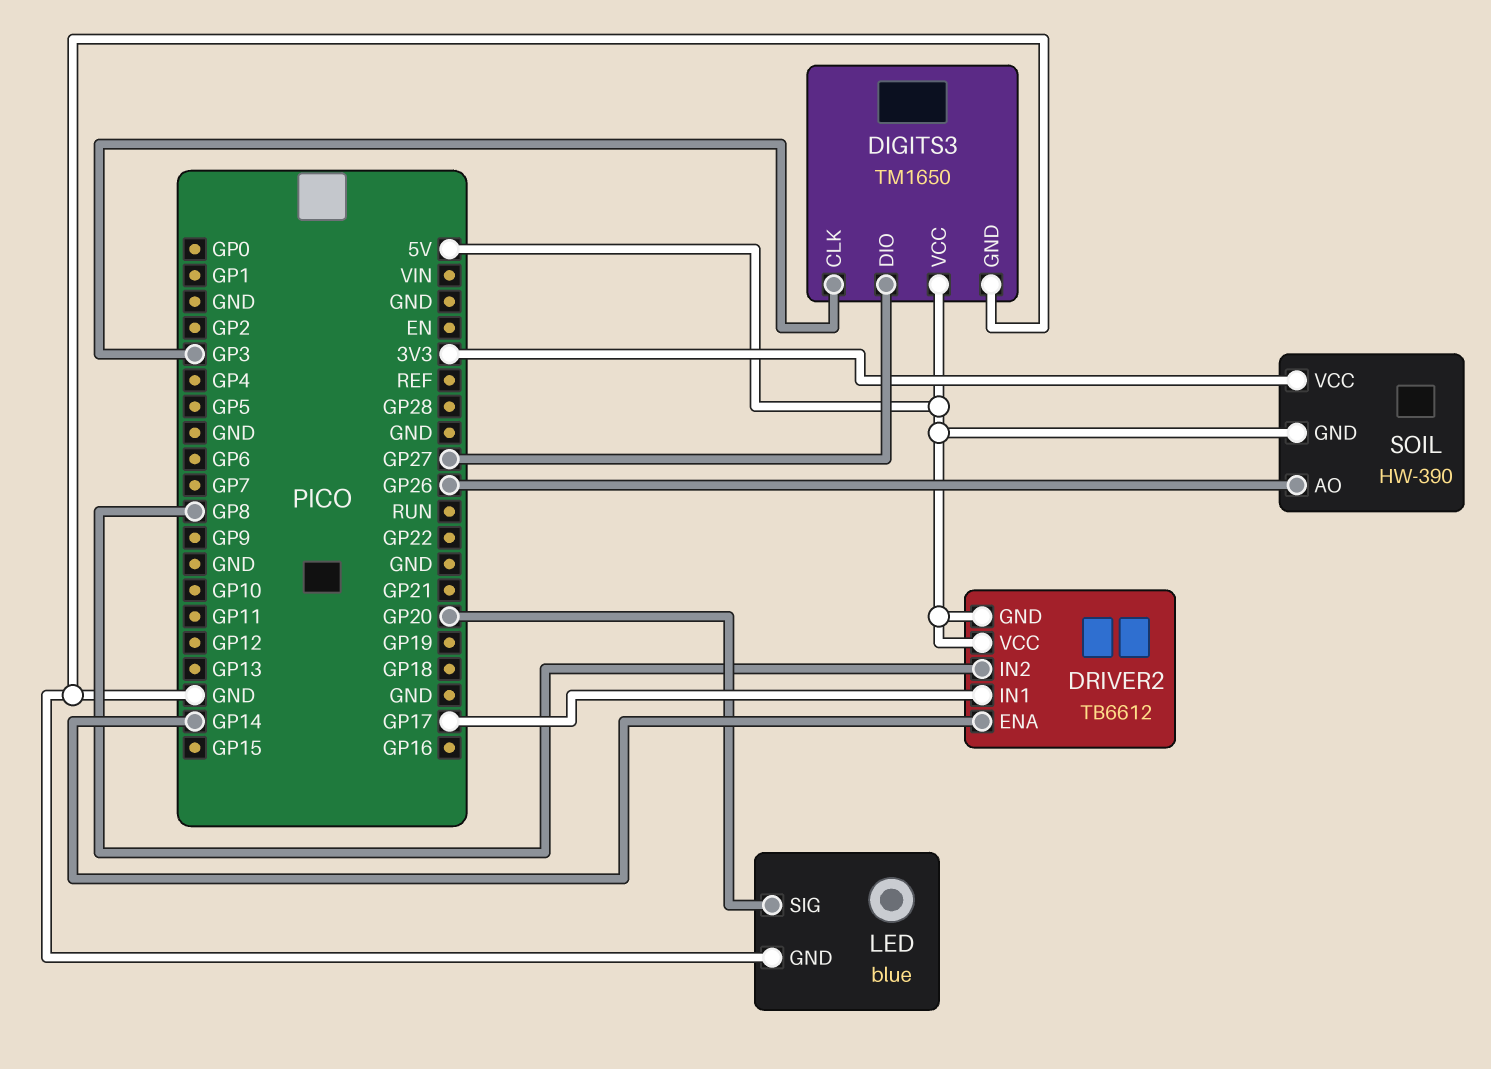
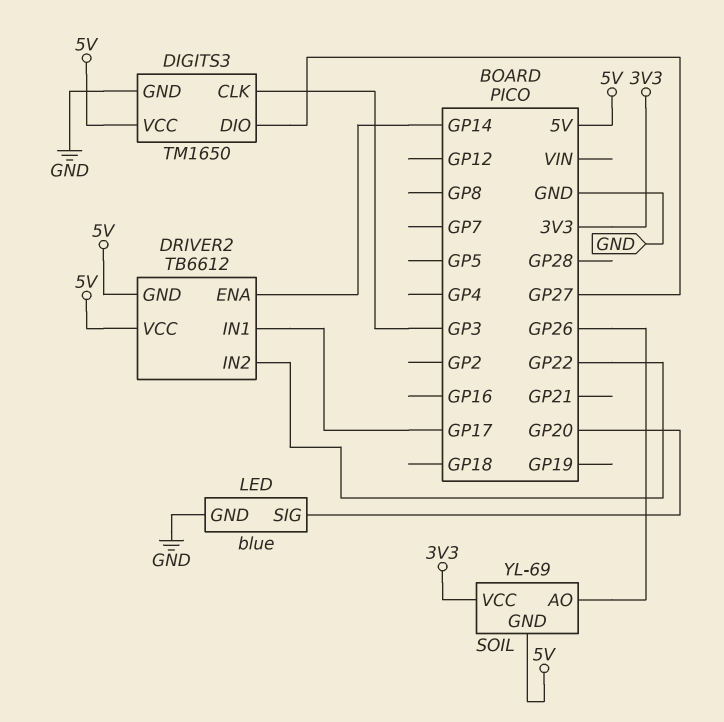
DRIVER2 pin IN2: GP8 -> GP22
SOIL: HW-390 -> YL-69

